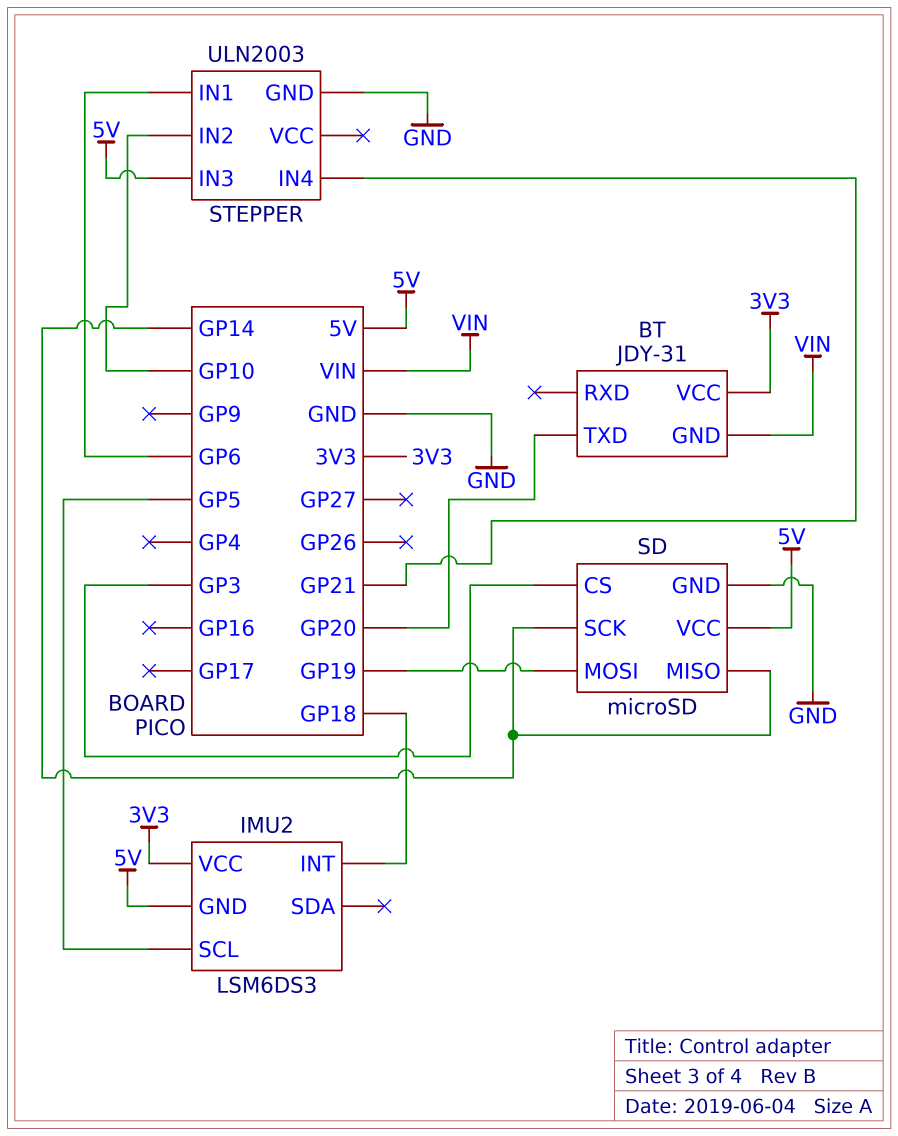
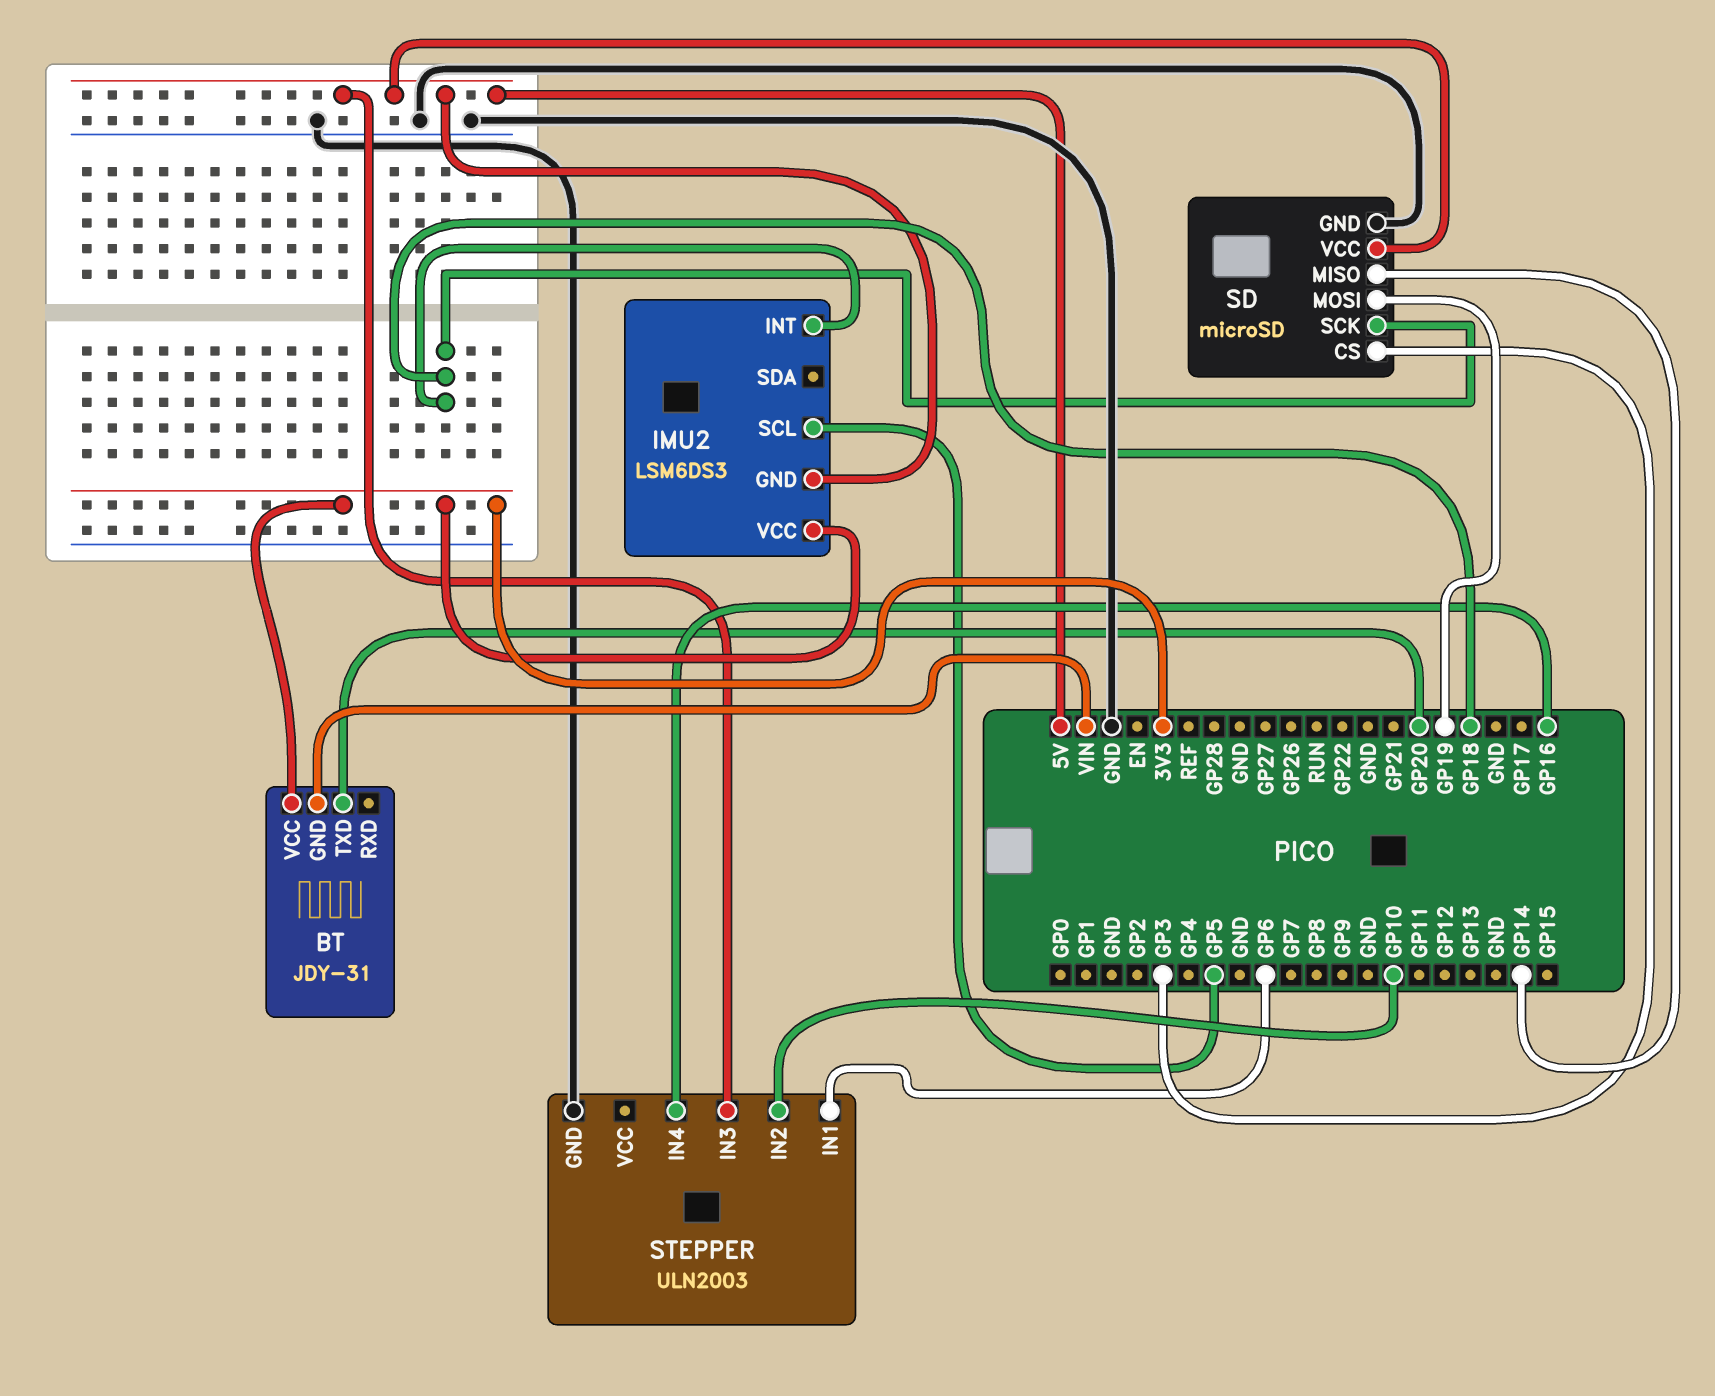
SD pin SCK: GP14 -> GP18
STEPPER pin IN4: GP21 -> GP16

